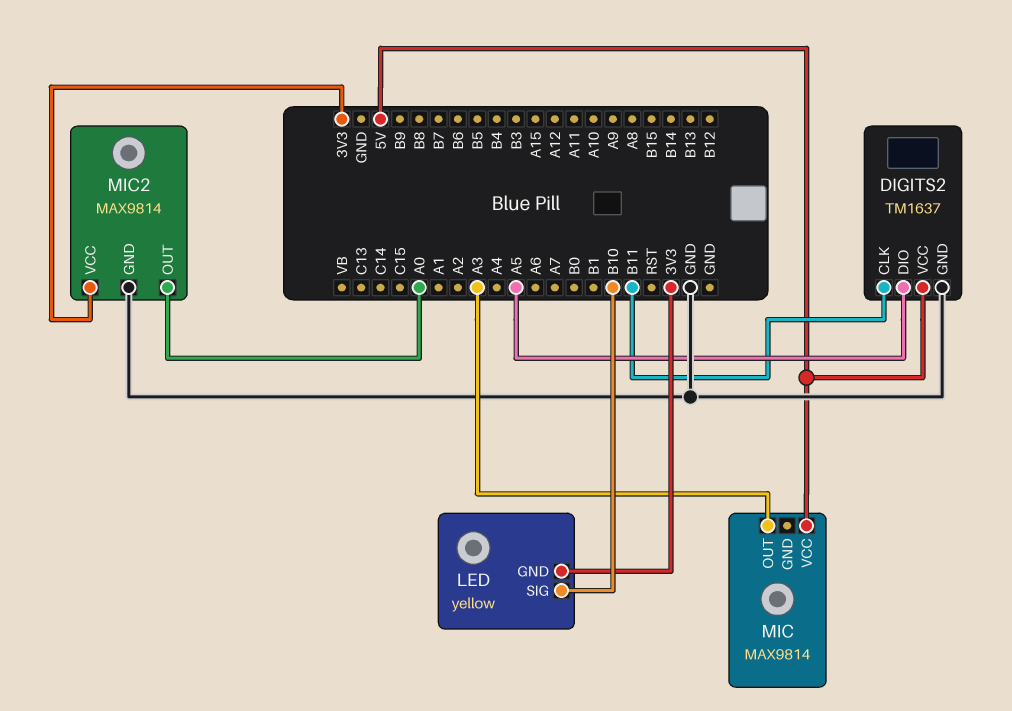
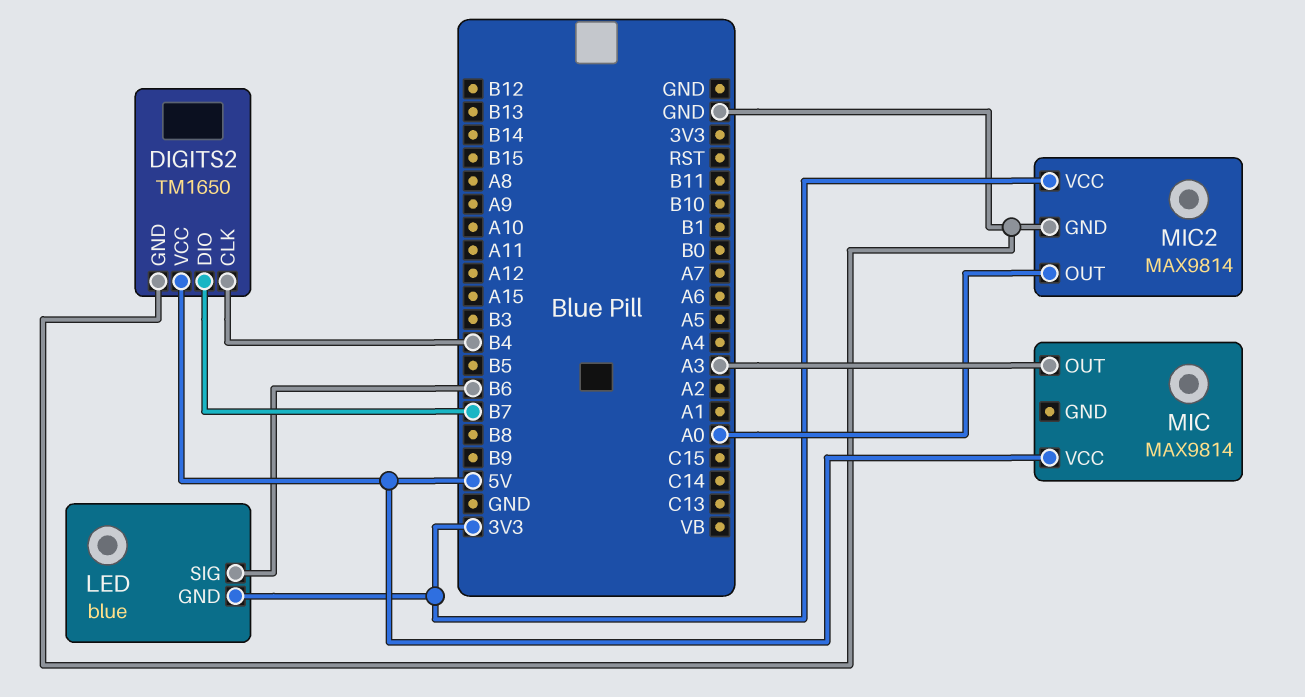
DIGITS2: TM1637 -> TM1650
DIGITS2 pin CLK: B11 -> B4
DIGITS2 pin DIO: A5 -> B7
LED: yellow -> blue
LED pin SIG: B10 -> B6

